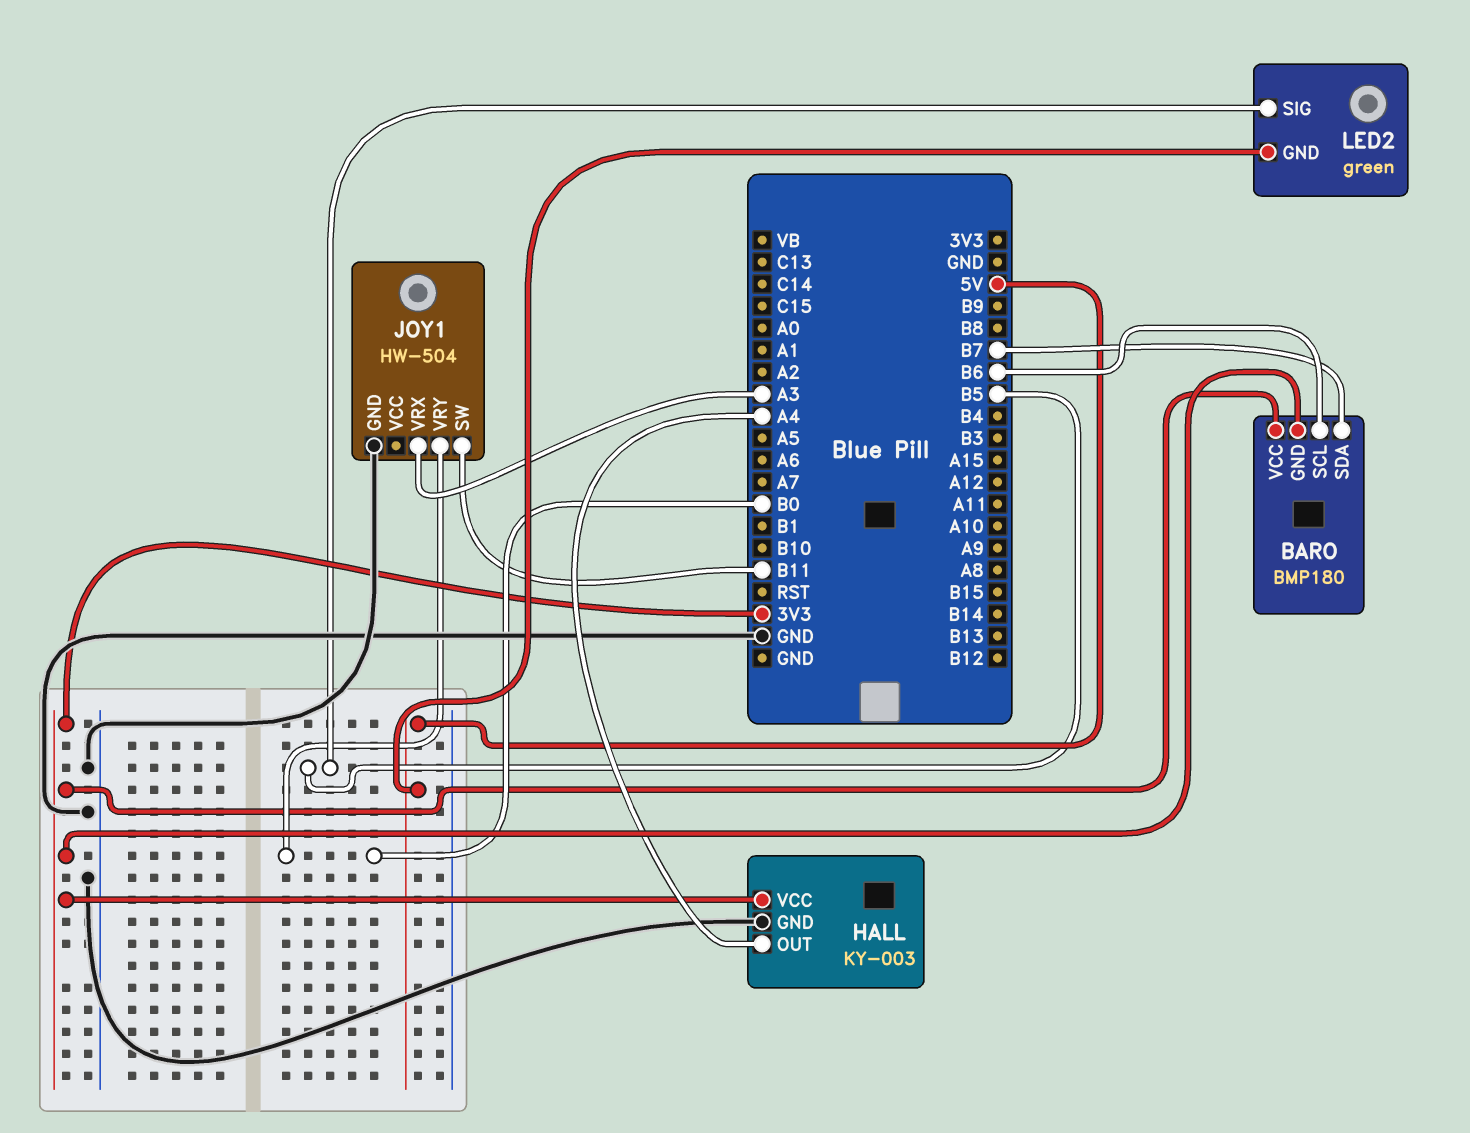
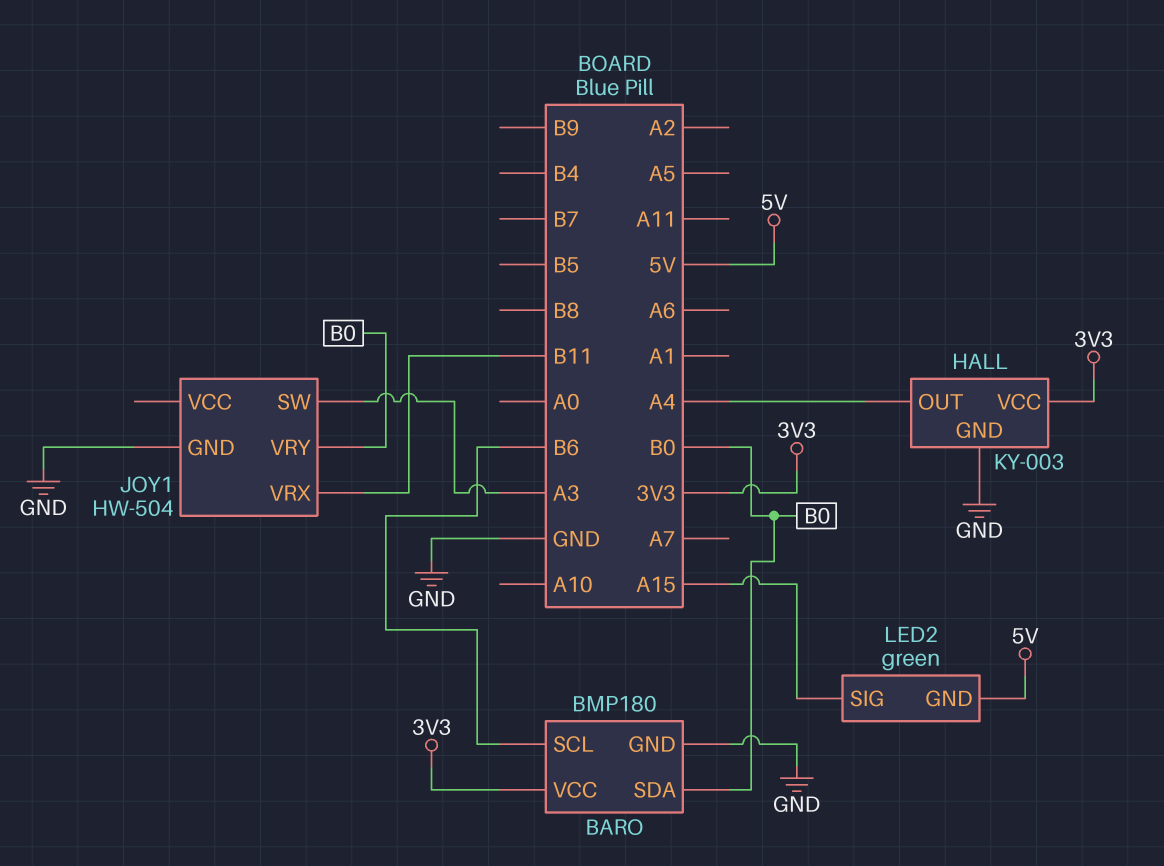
BARO pin GND: 3V3 -> GND
BARO pin SDA: B7 -> B0
JOY1 pin SW: B11 -> A3
JOY1 pin VRX: A3 -> B11
LED2 pin SIG: B5 -> A15

